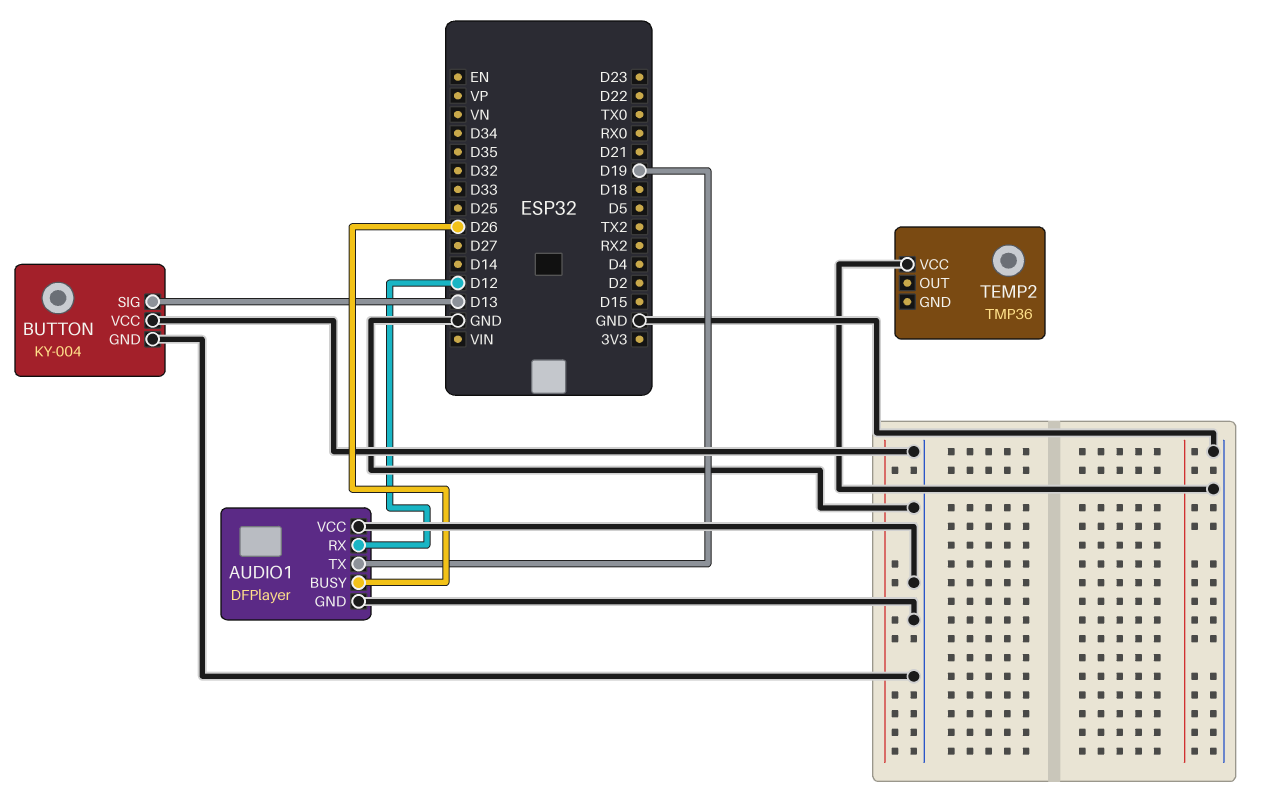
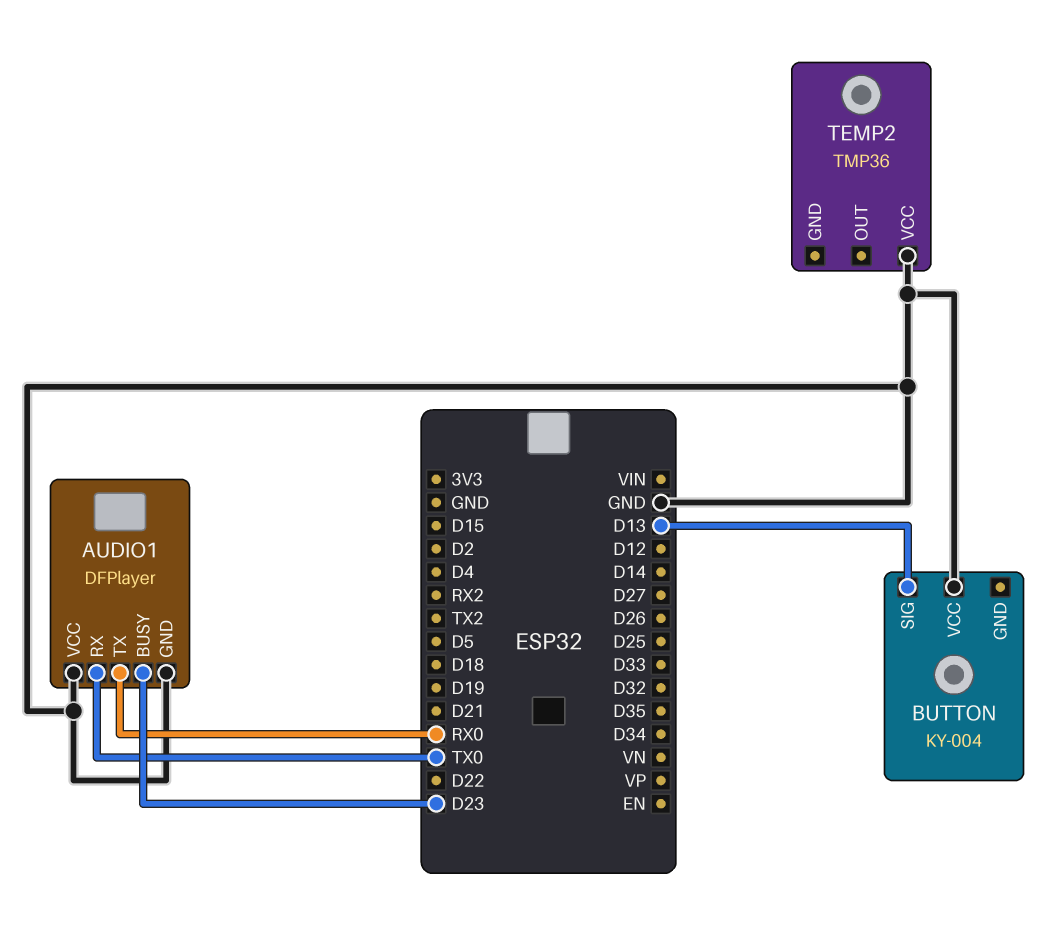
AUDIO1 pin BUSY: D26 -> D23
AUDIO1 pin RX: D12 -> TX0
AUDIO1 pin TX: D19 -> RX0
BUTTON pin GND: GND -> none

